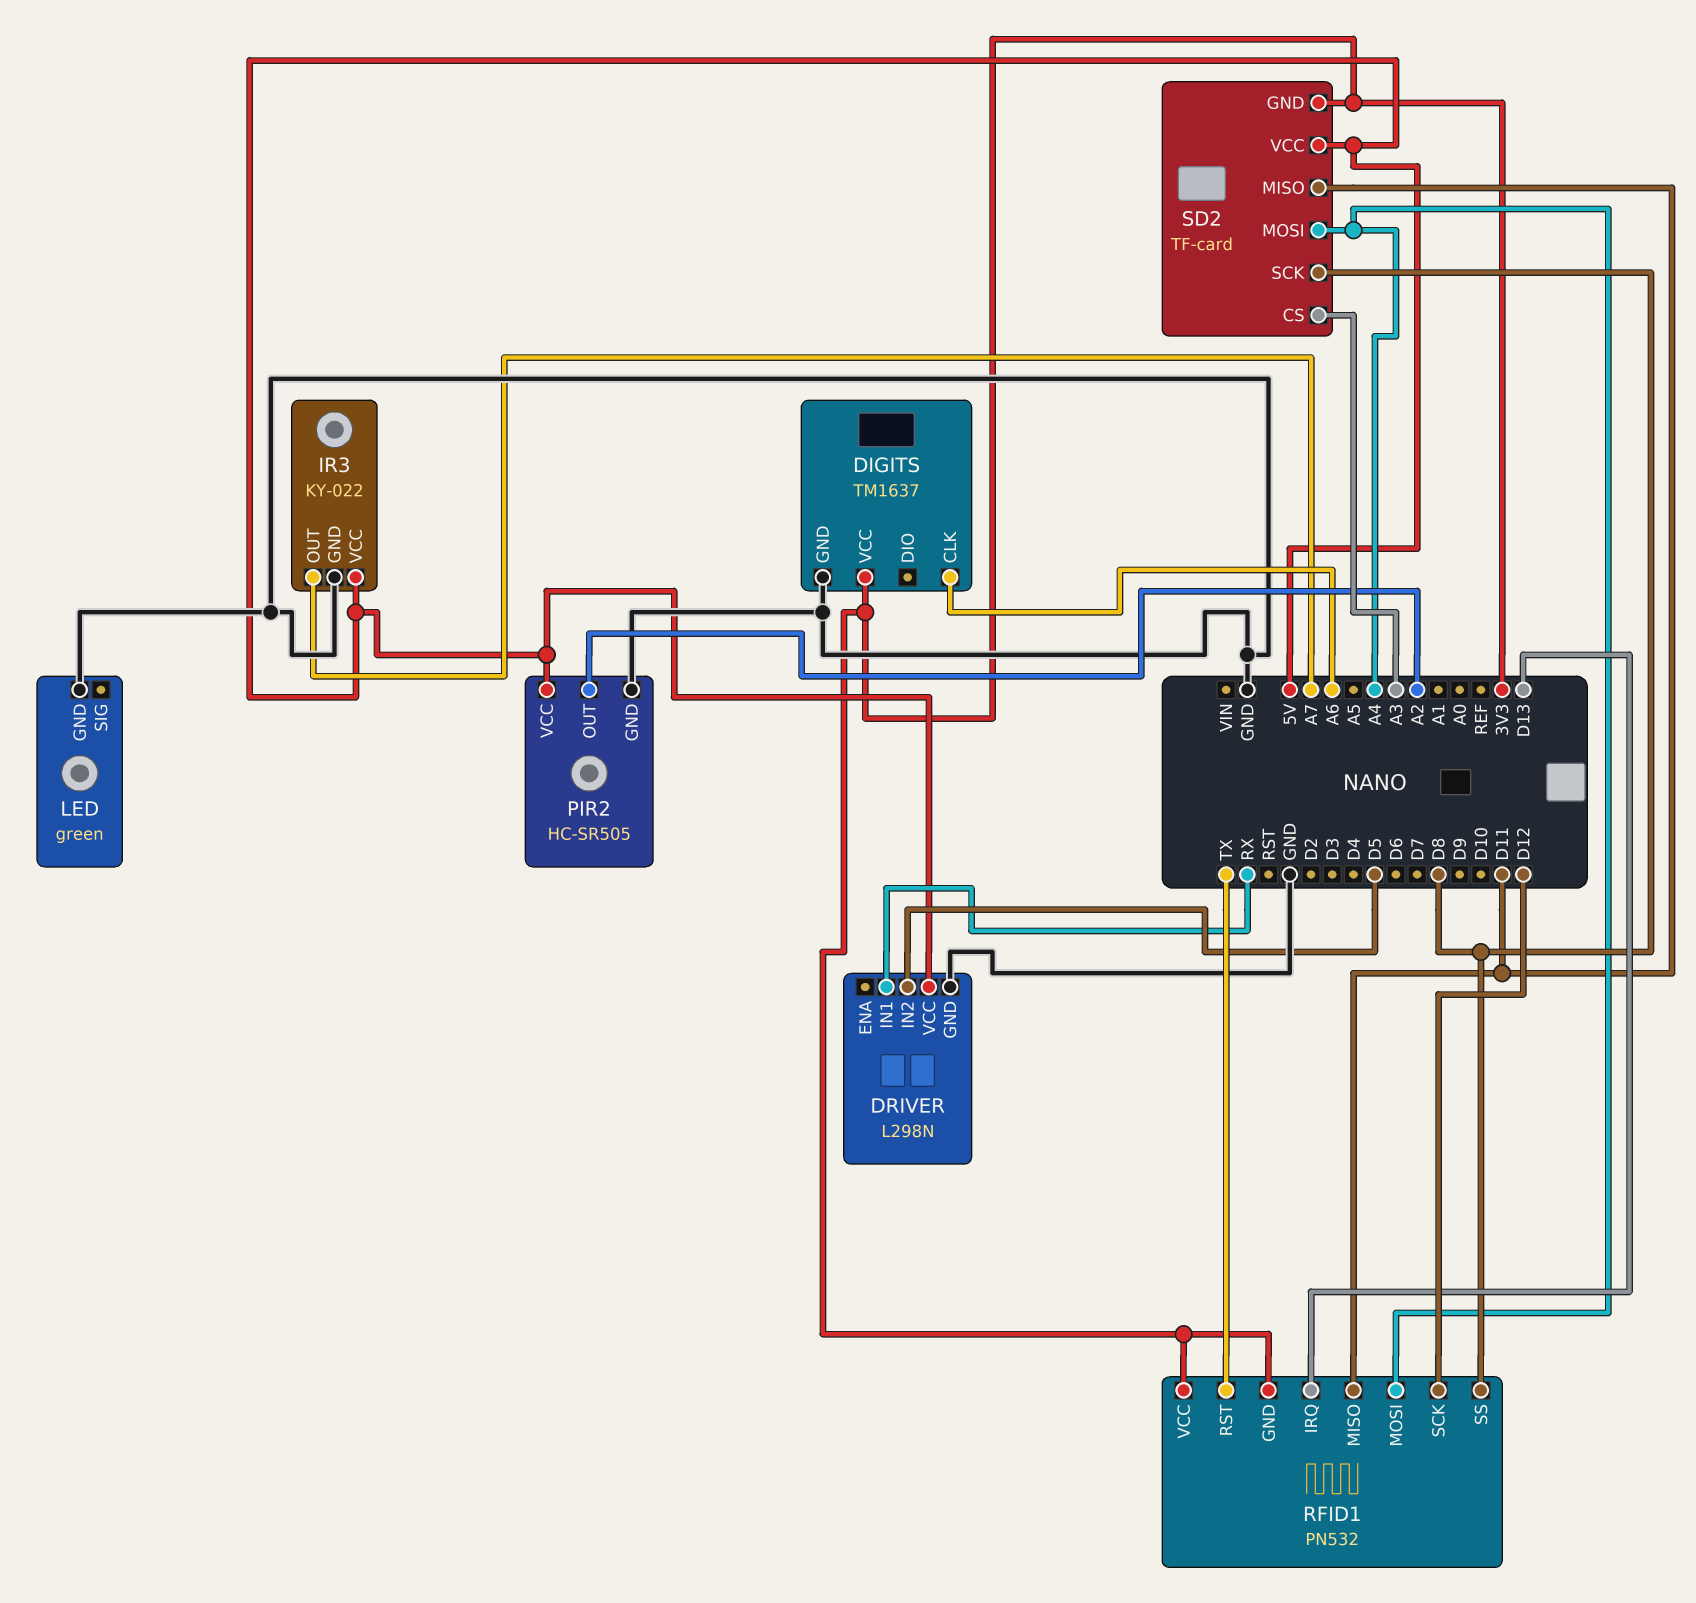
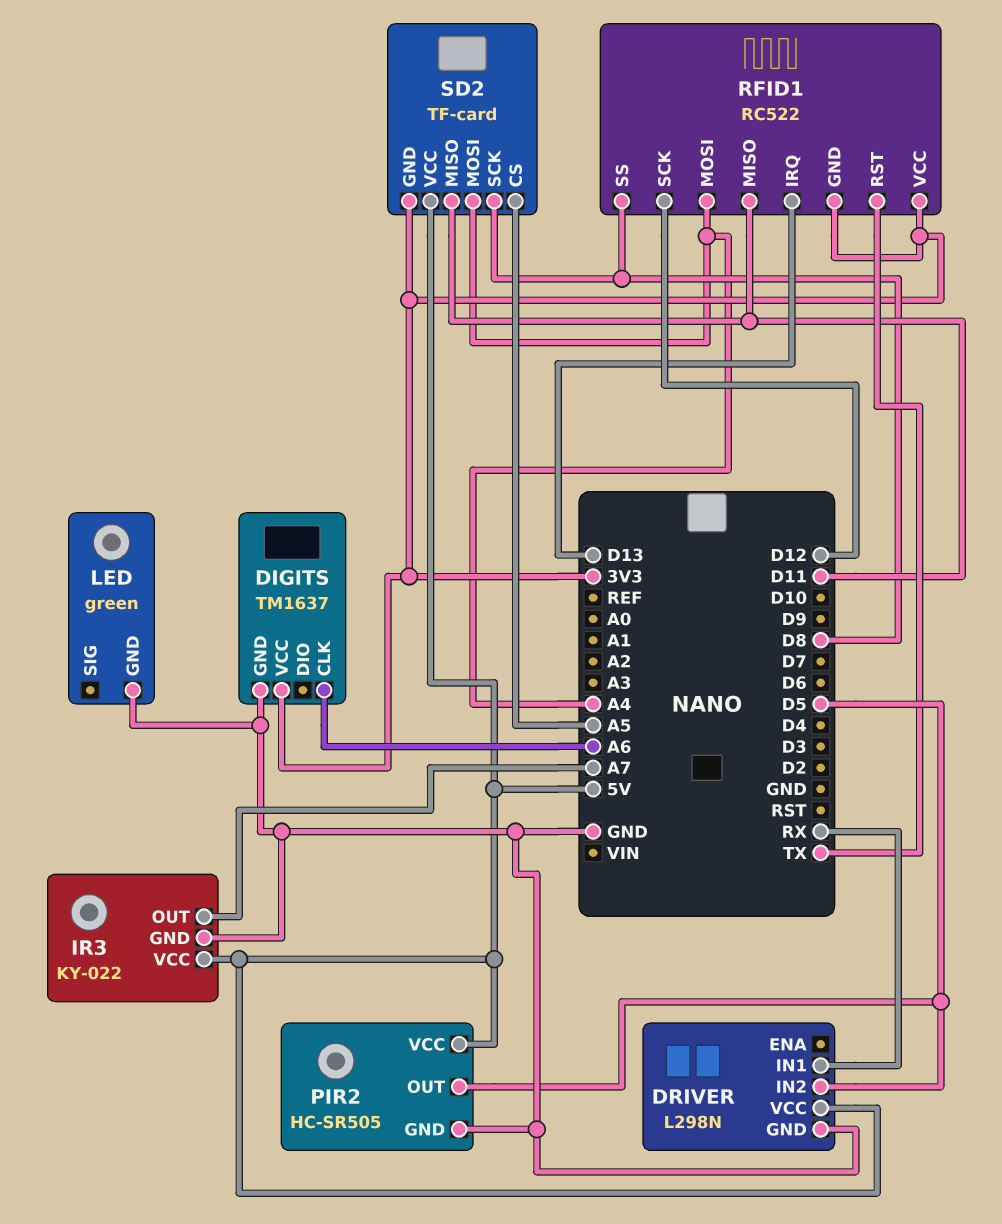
PIR2 pin OUT: A2 -> D5
RFID1: PN532 -> RC522
SD2 pin CS: A3 -> A5

